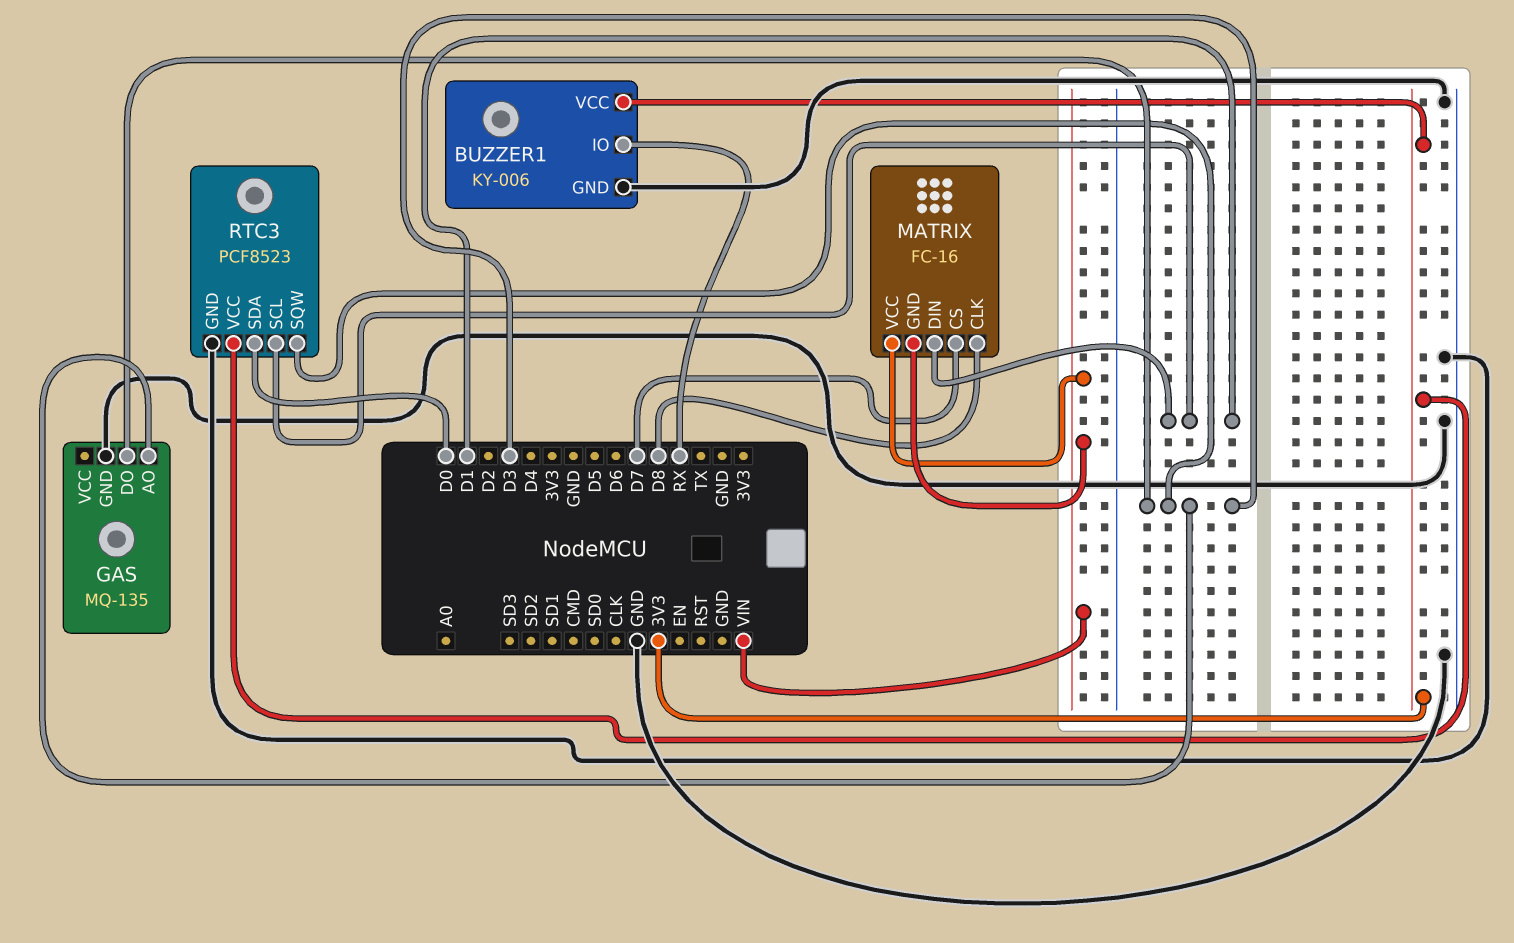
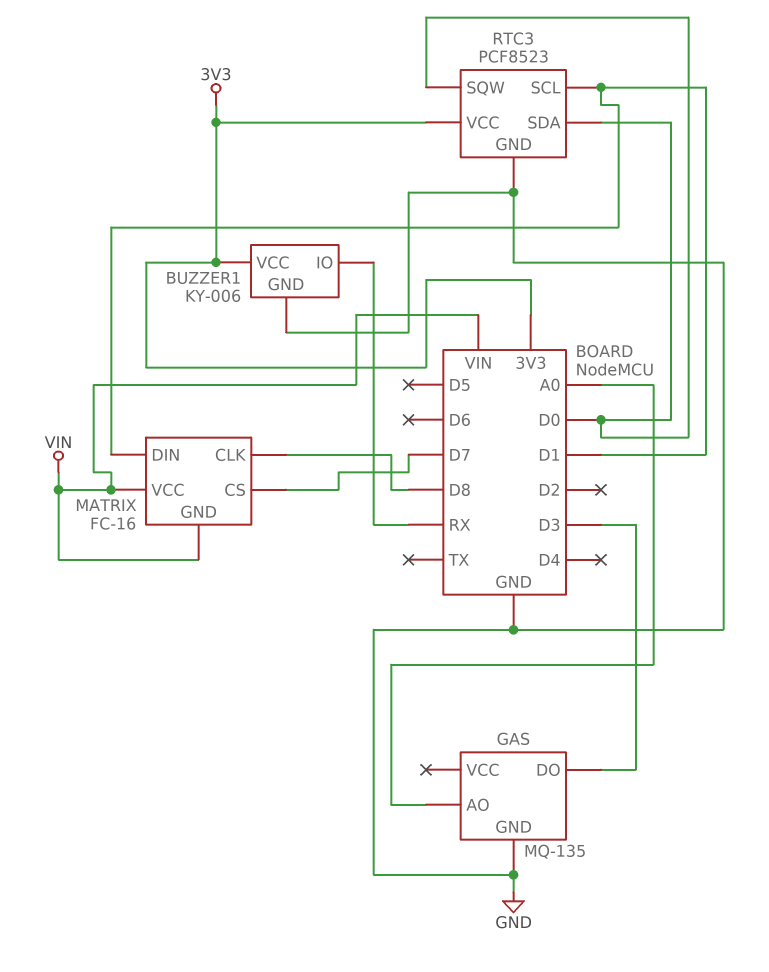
GAS pin AO: D3 -> A0
RTC3 pin SQW: D3 -> D0

